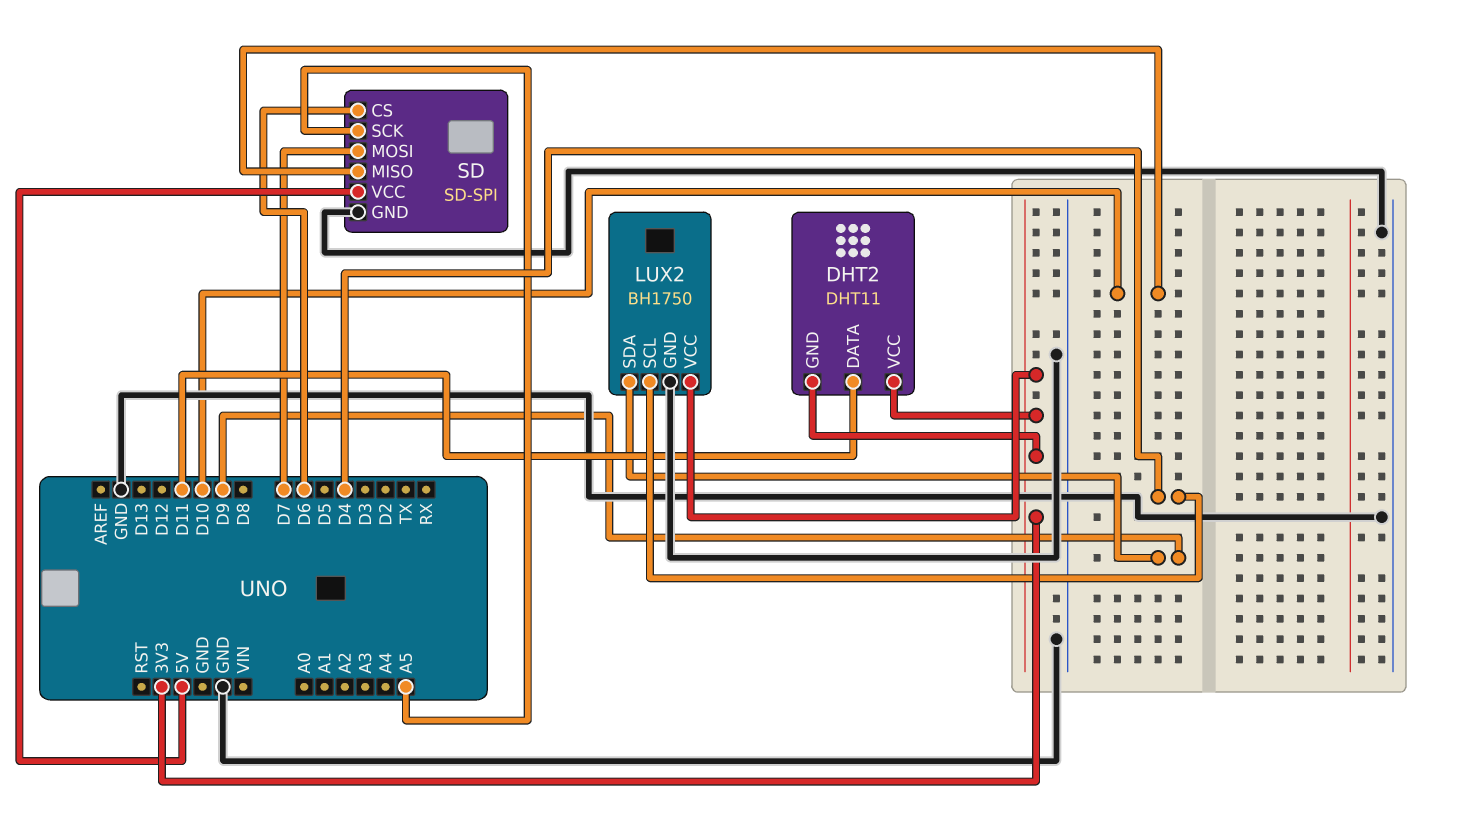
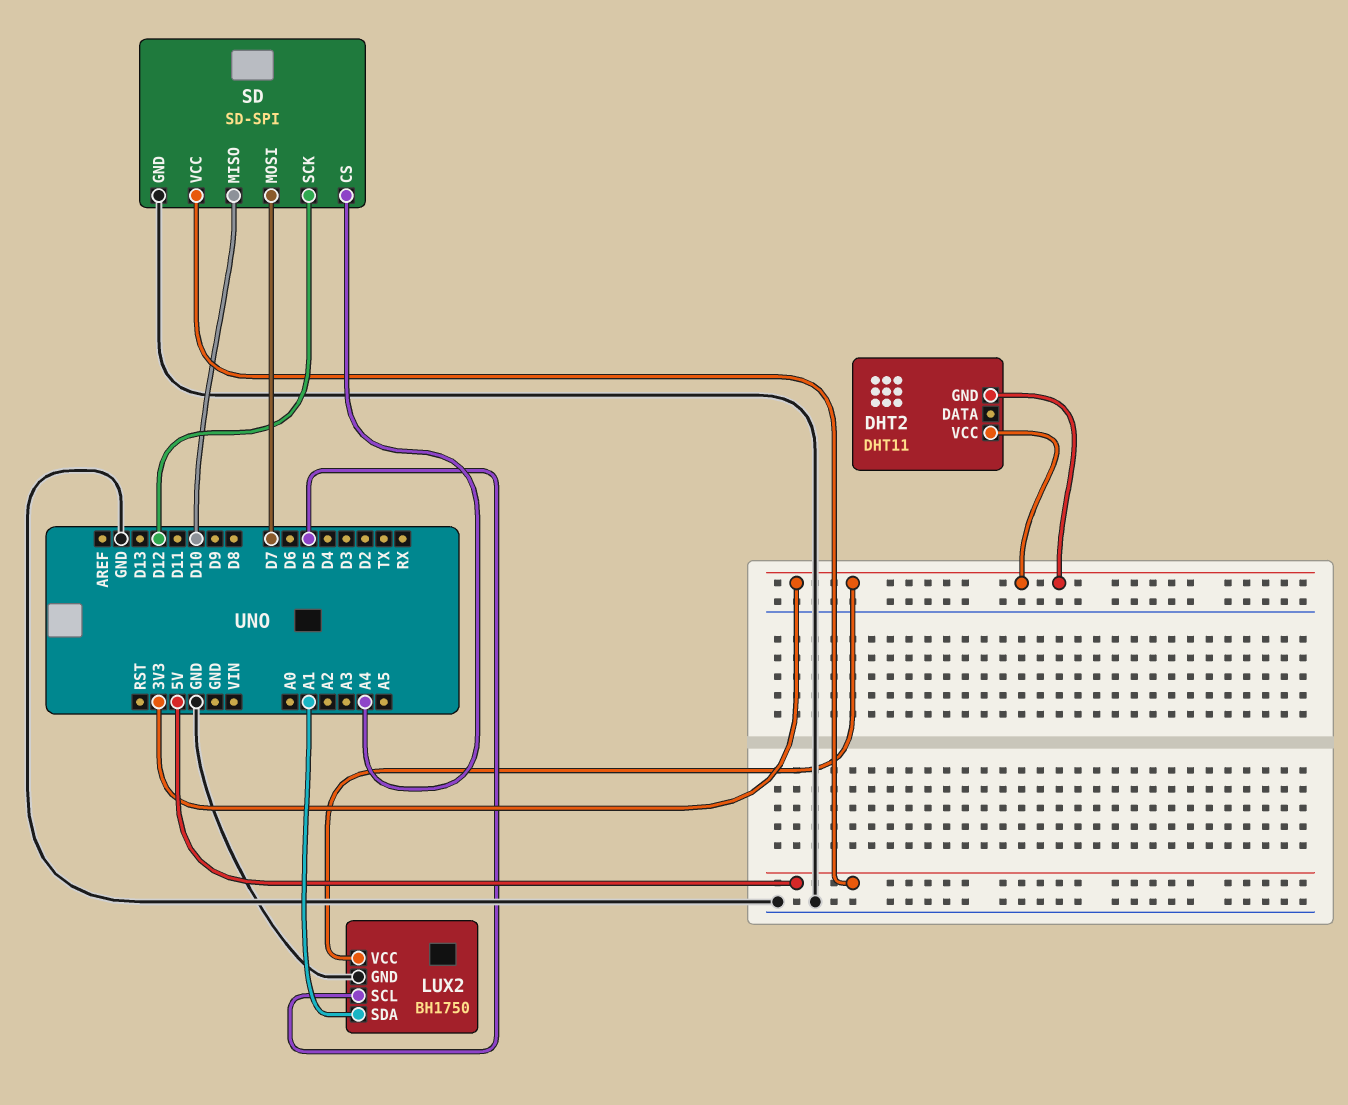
DHT2 pin DATA: D11 -> none
LUX2 pin SCL: D4 -> D5
LUX2 pin SDA: D9 -> A1
SD pin CS: D6 -> A4
SD pin SCK: A5 -> D12

